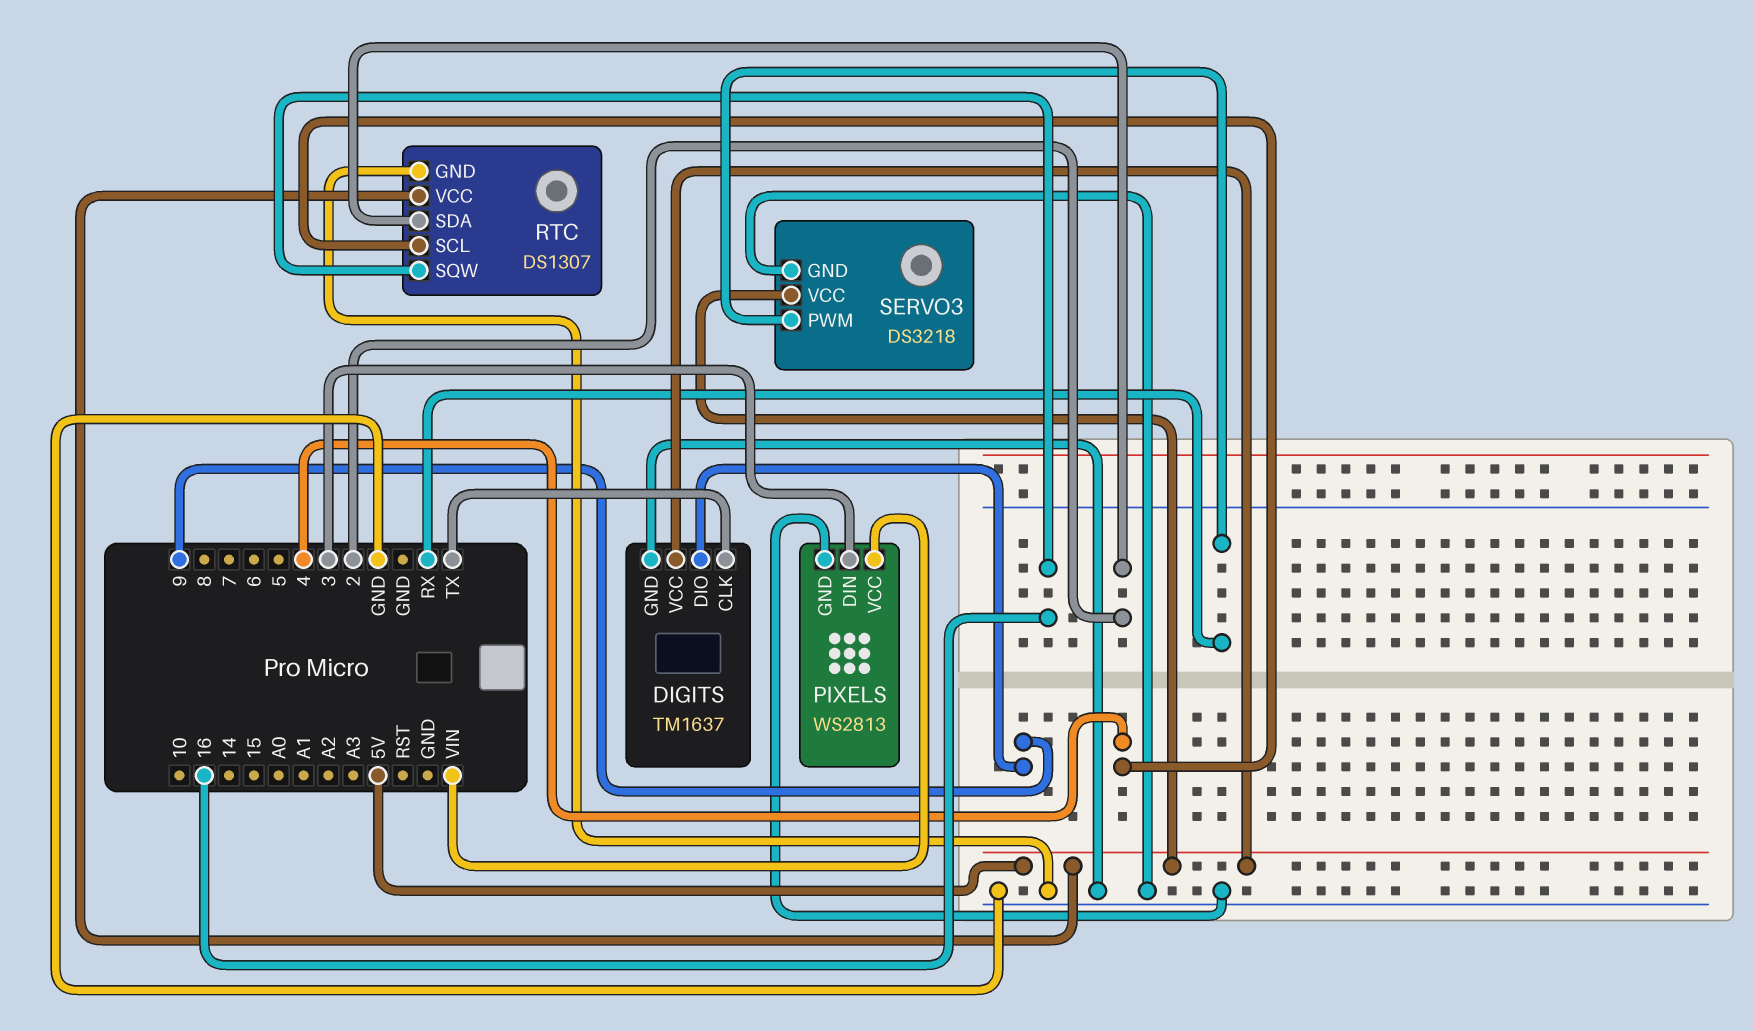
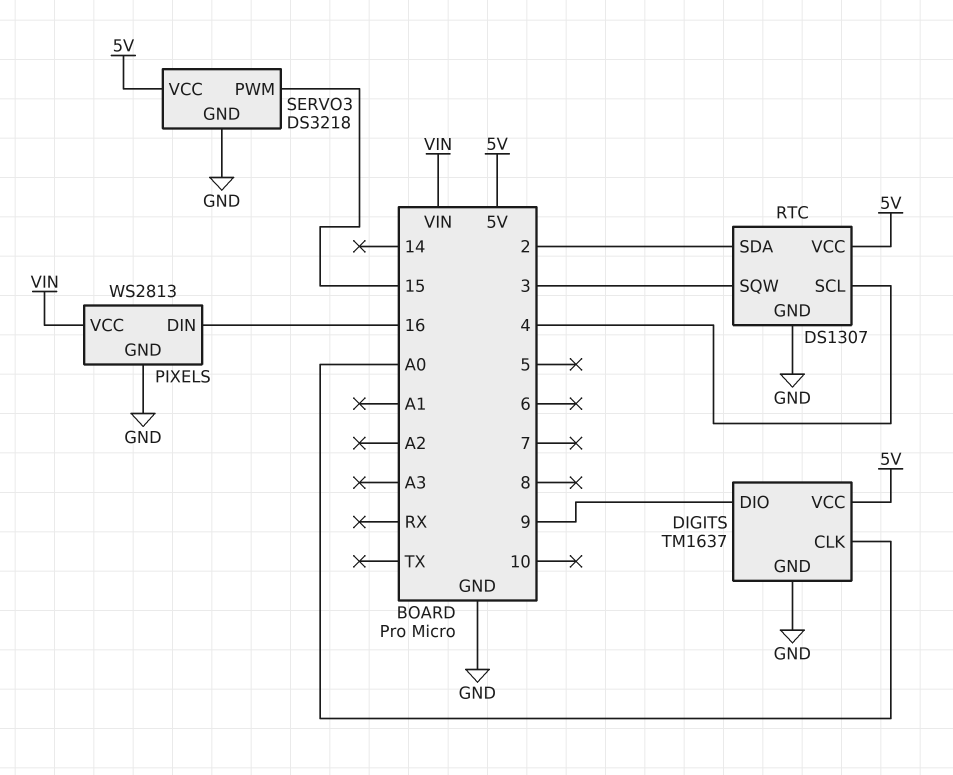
DIGITS pin CLK: TX -> A0
PIXELS pin DIN: 3 -> 16
RTC pin SQW: 16 -> 3
SERVO3 pin PWM: RX -> 15

